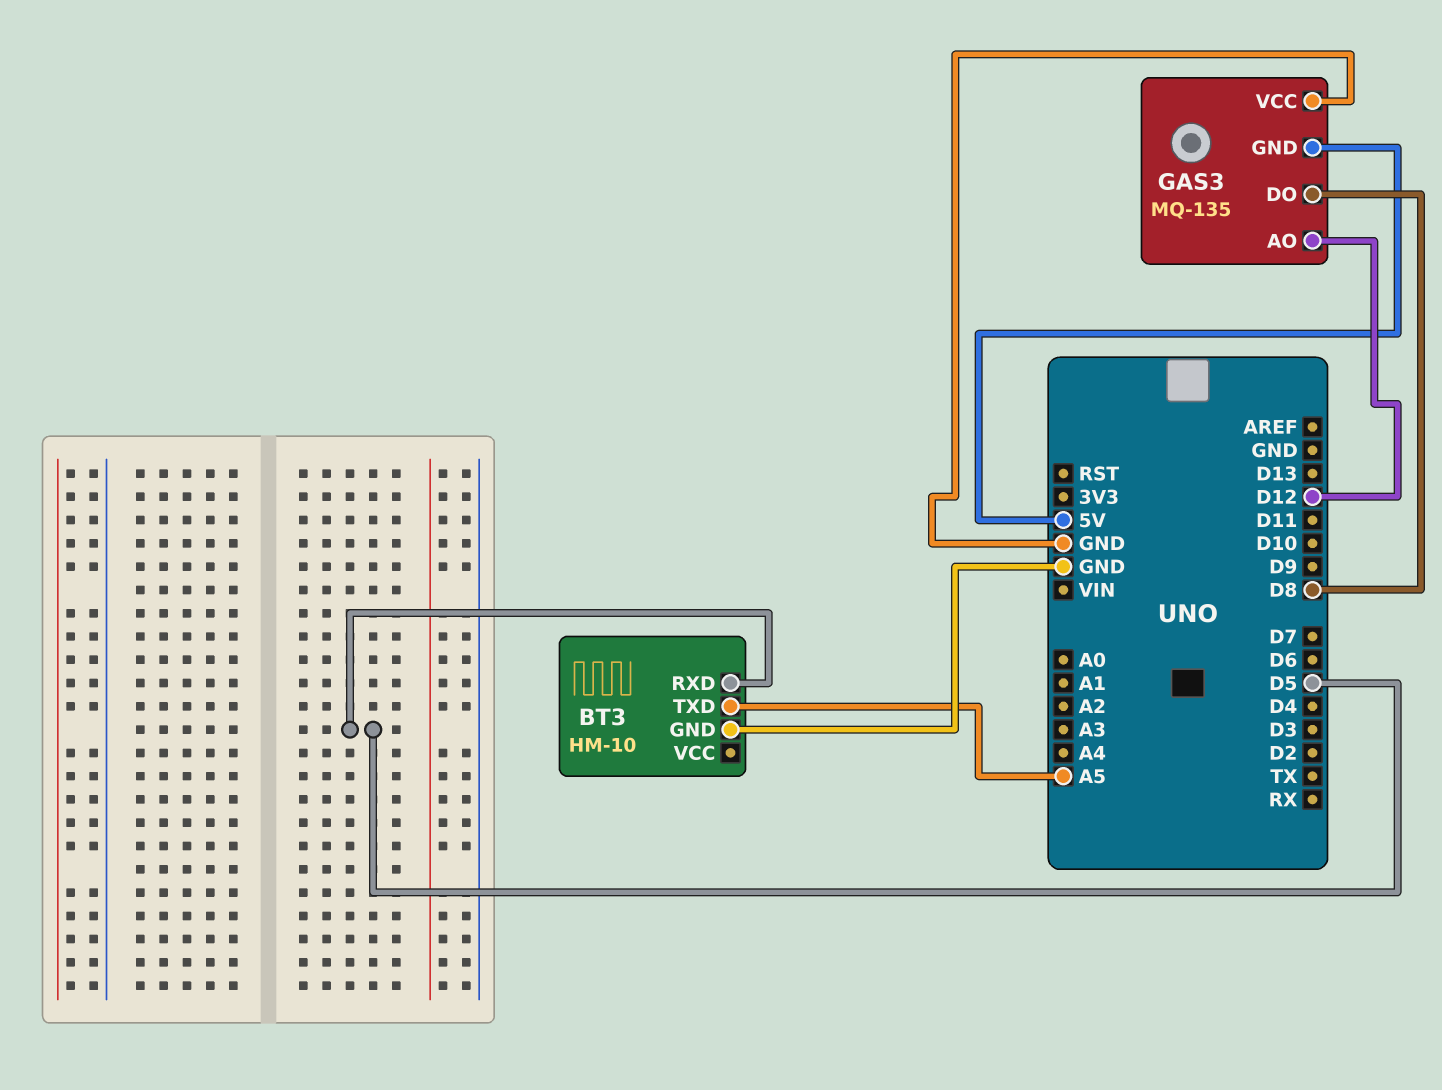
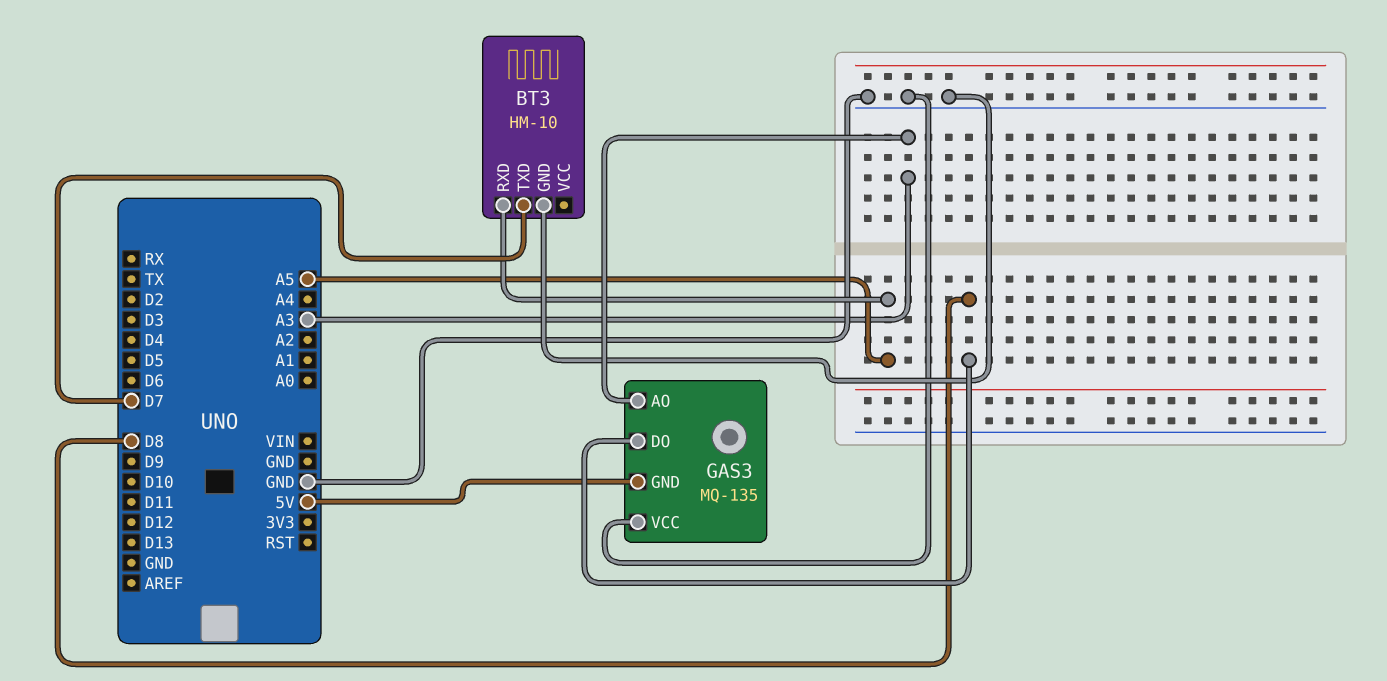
BT3 pin RXD: D5 -> A5
BT3 pin TXD: A5 -> D7
GAS3 pin AO: D12 -> A3

